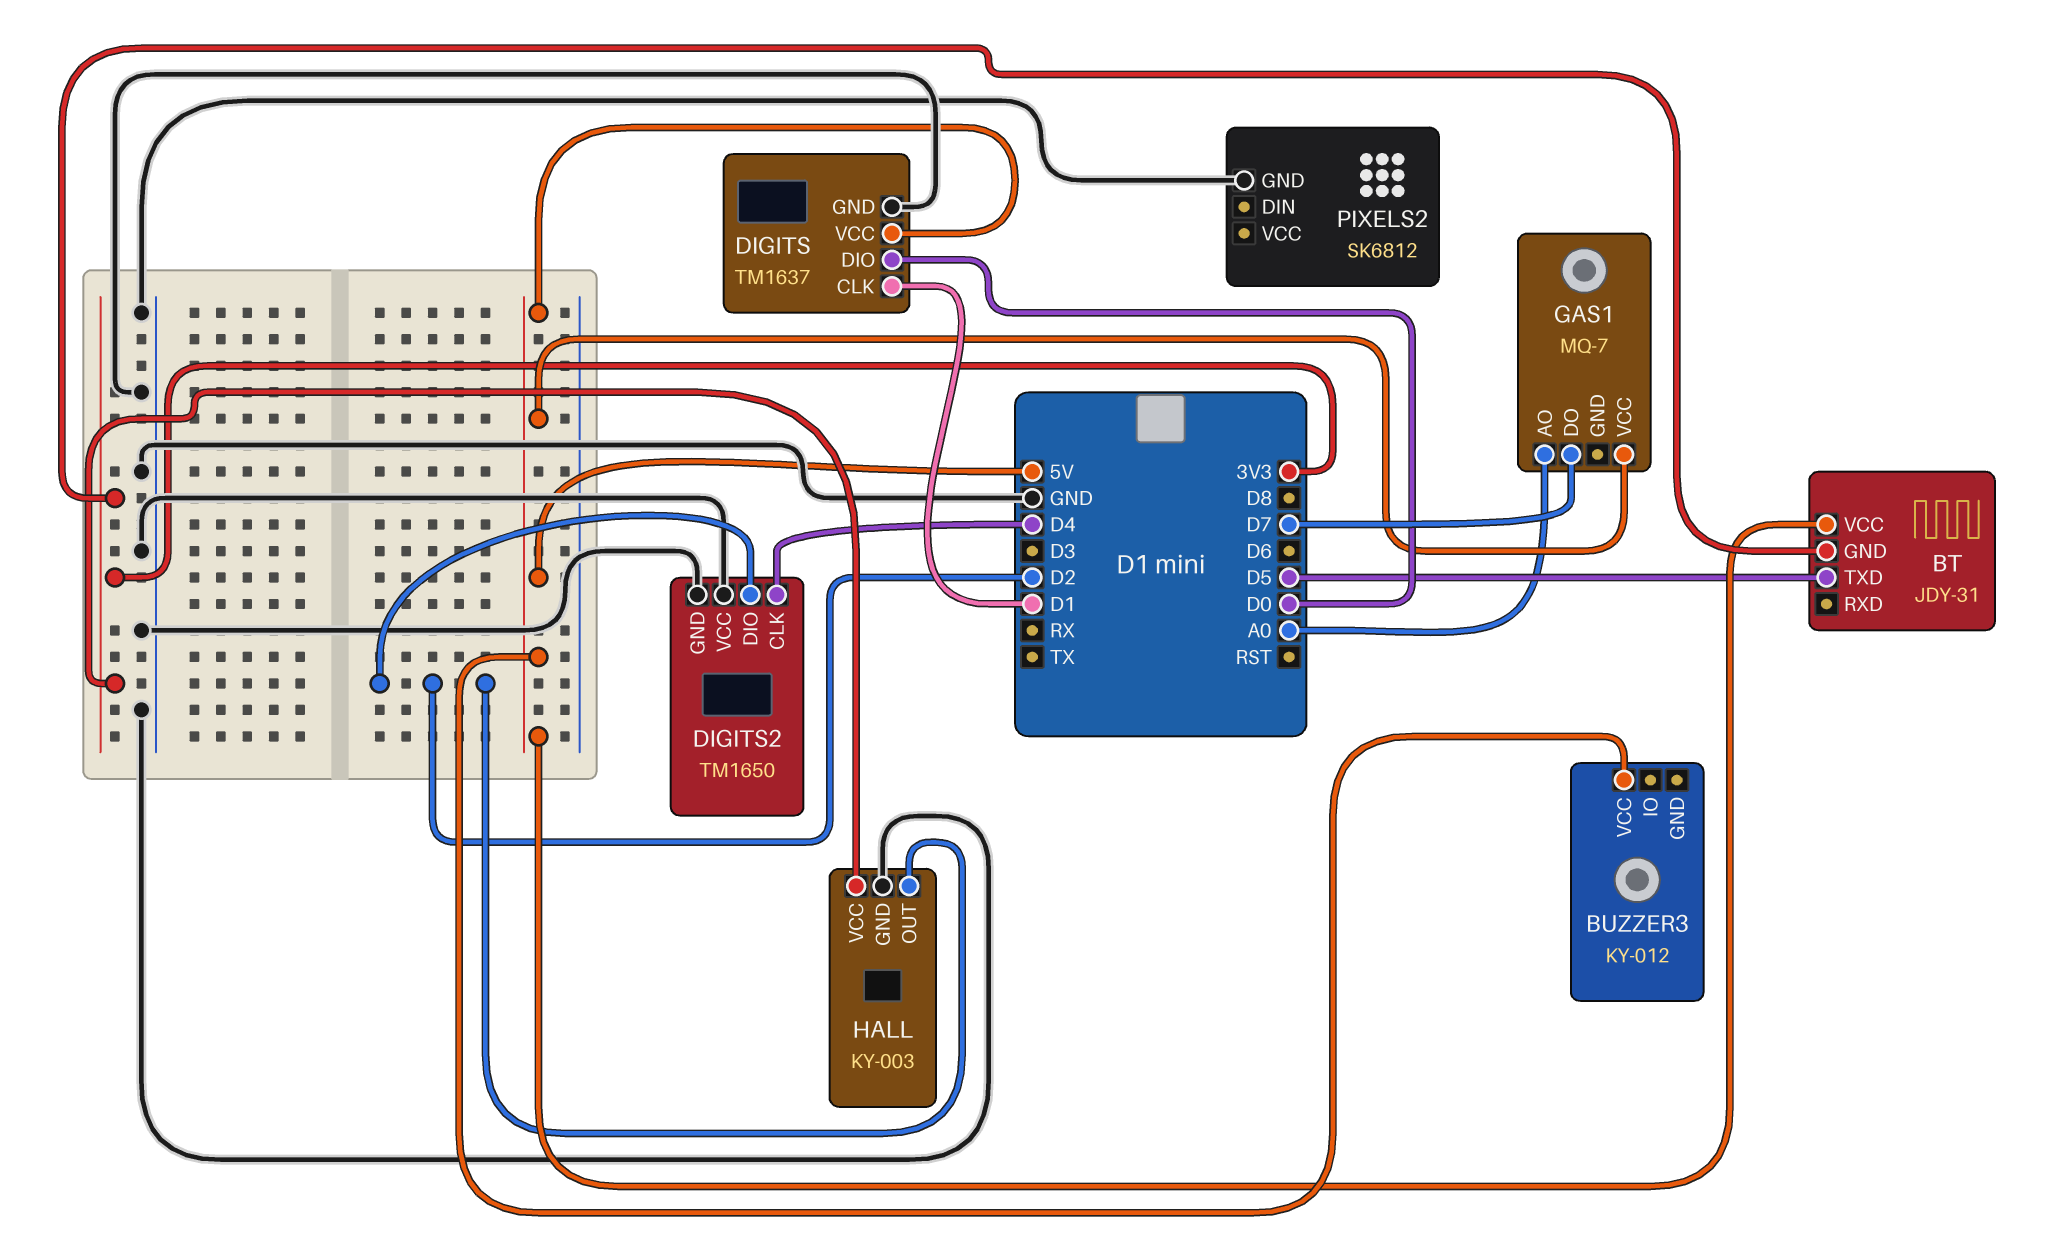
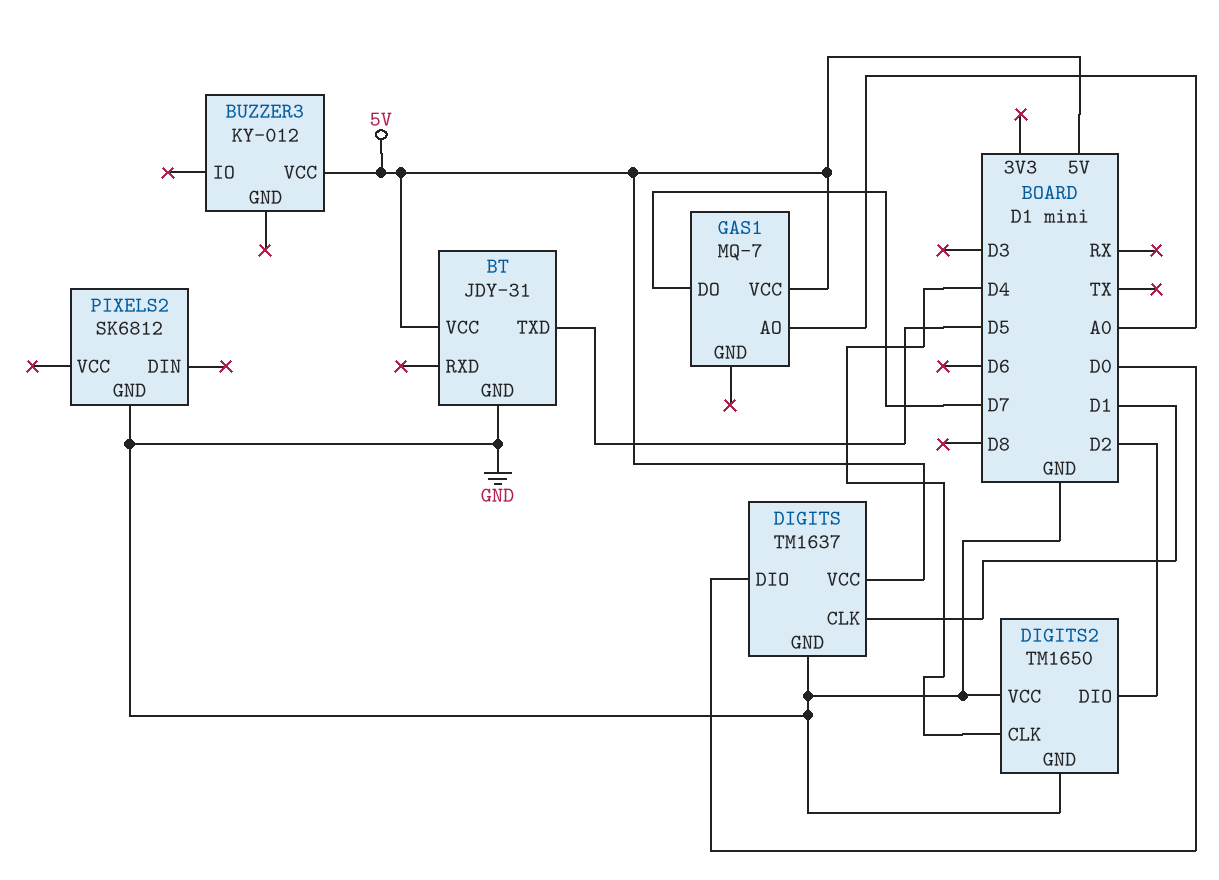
BT pin GND: 3V3 -> GND
HALL: KY-003 -> none
HALL pin GND: GND -> none
HALL pin OUT: D2 -> none
HALL pin VCC: 3V3 -> none

